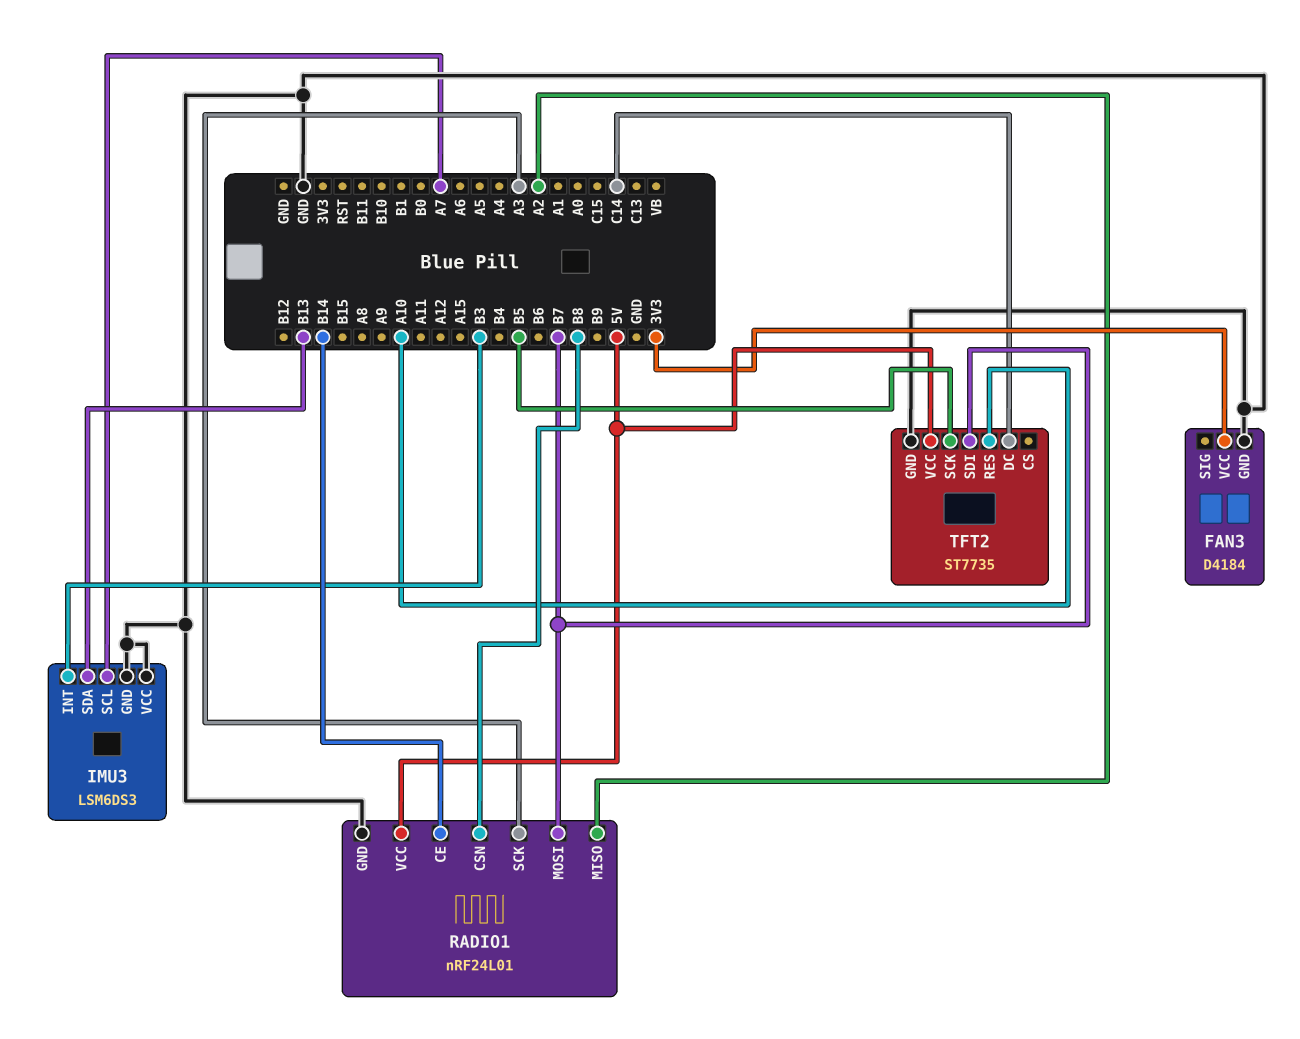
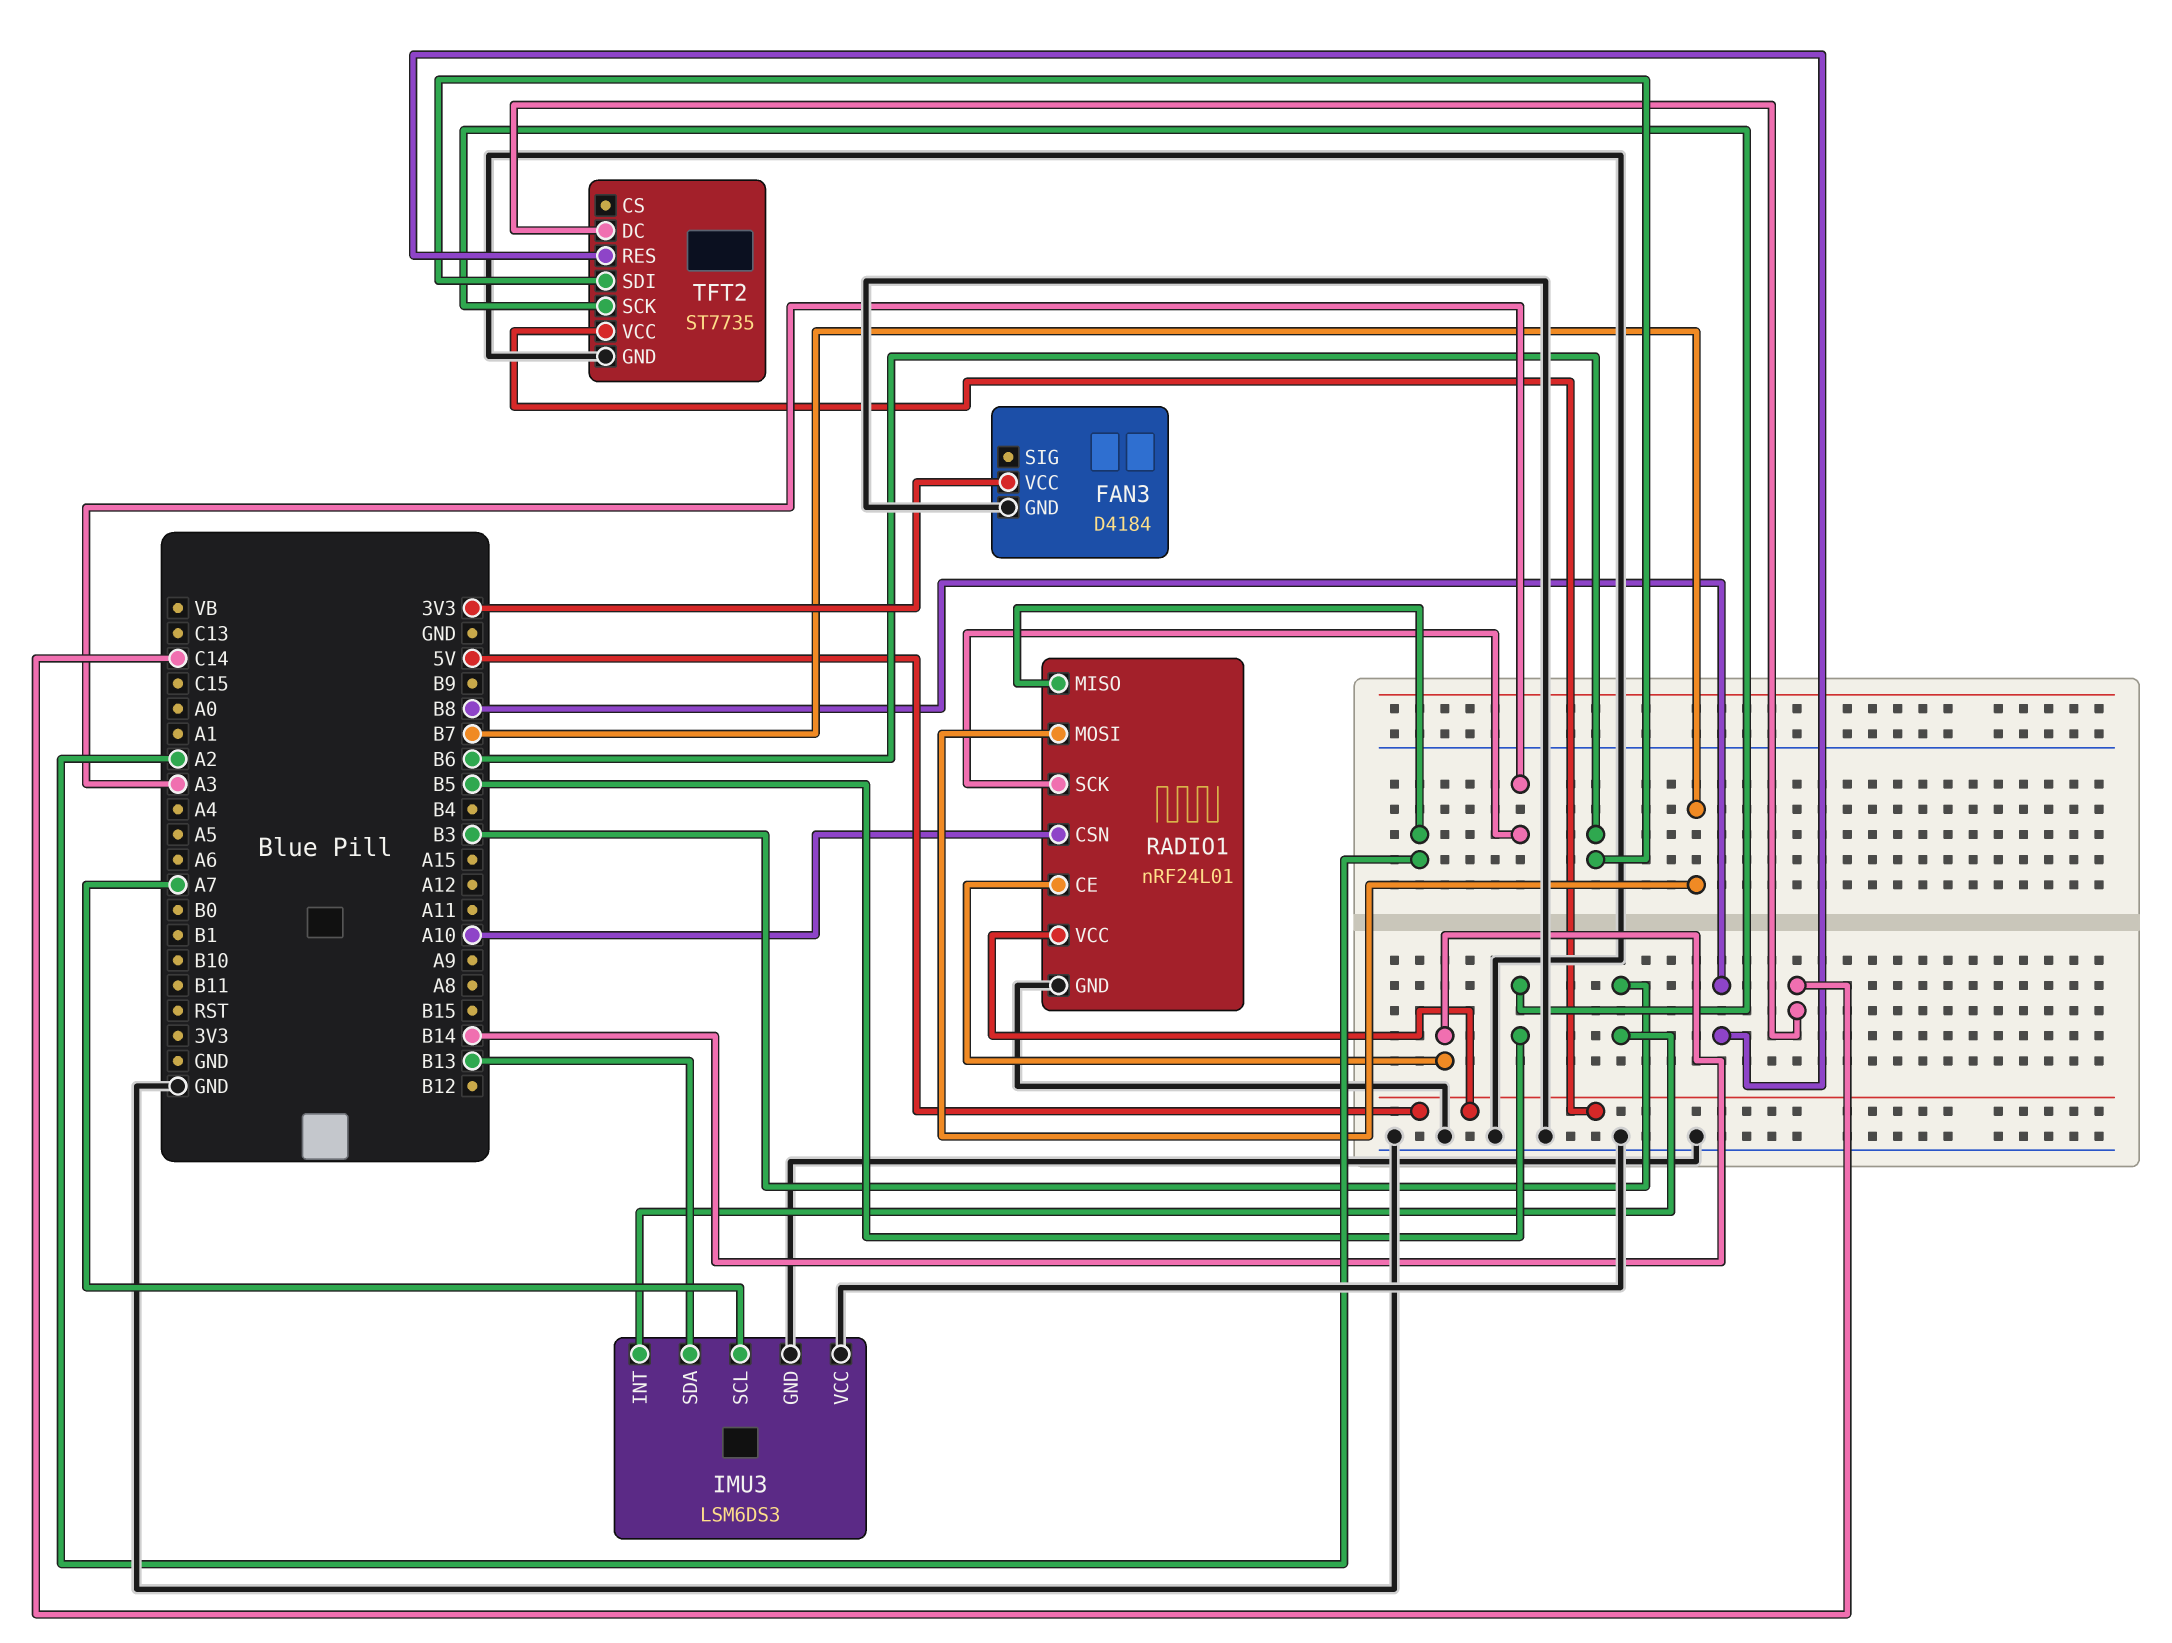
RADIO1 pin CSN: B8 -> A10
TFT2 pin RES: A10 -> B8
TFT2 pin SDI: B7 -> B6

